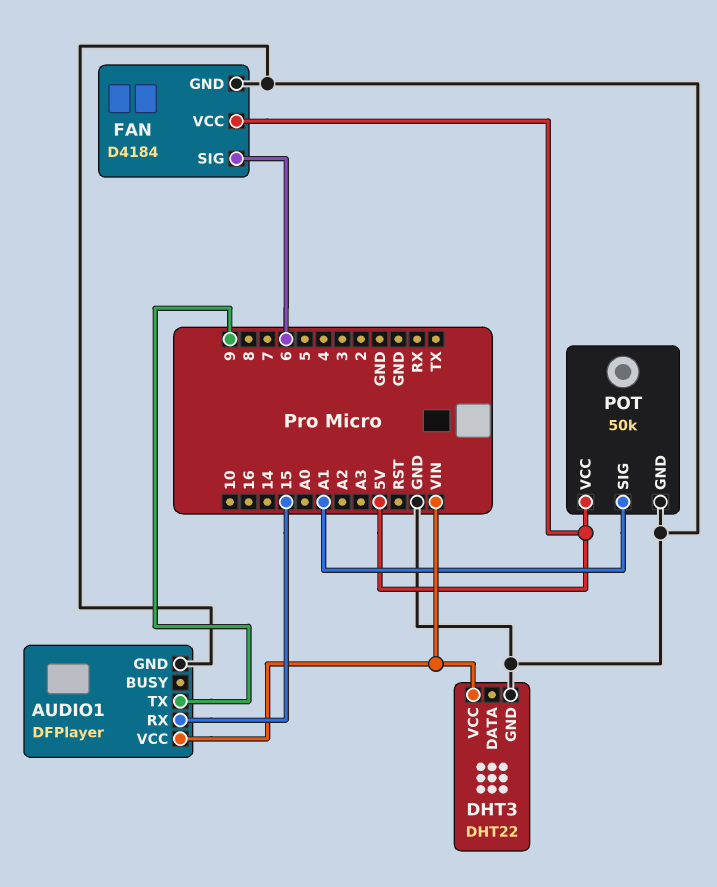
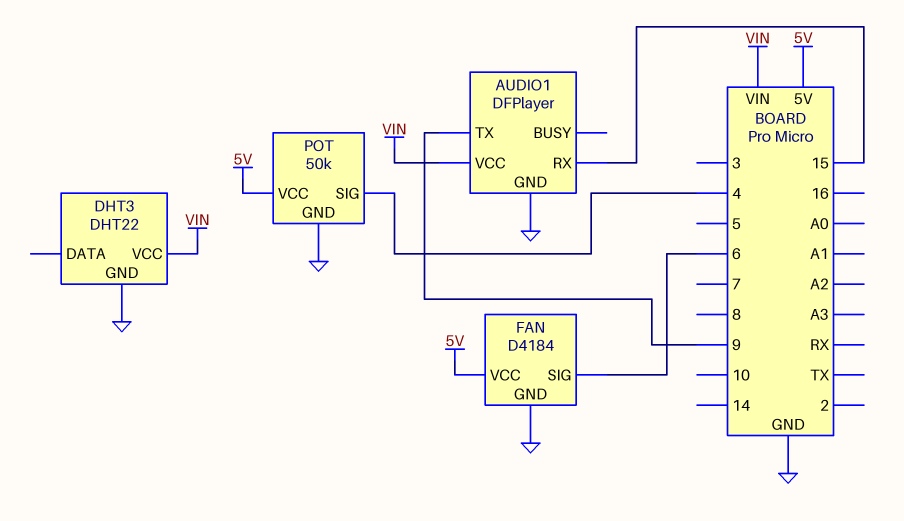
POT pin SIG: A1 -> 4

